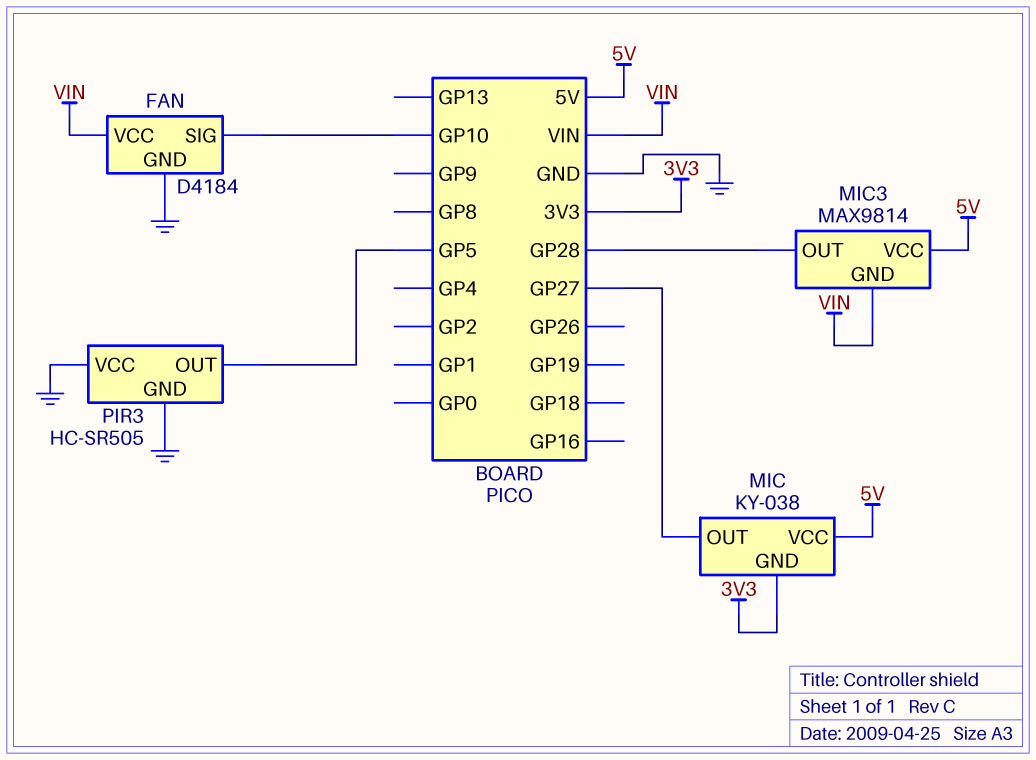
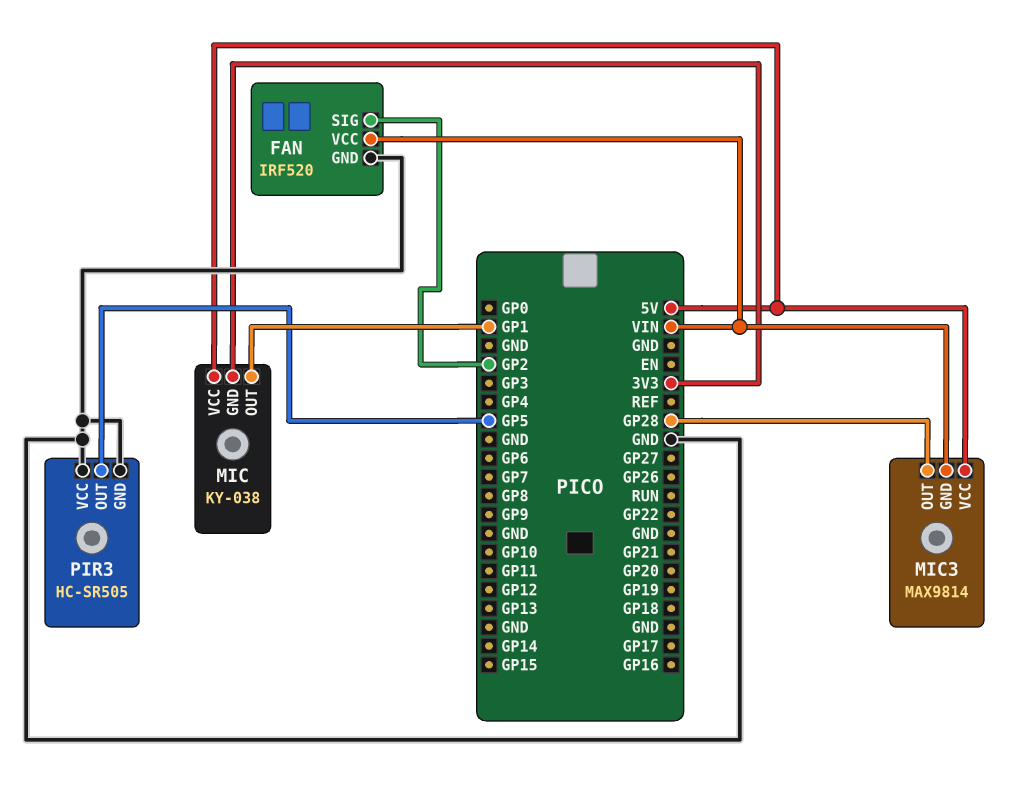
FAN: D4184 -> IRF520
FAN pin SIG: GP10 -> GP2
MIC pin OUT: GP27 -> GP1

